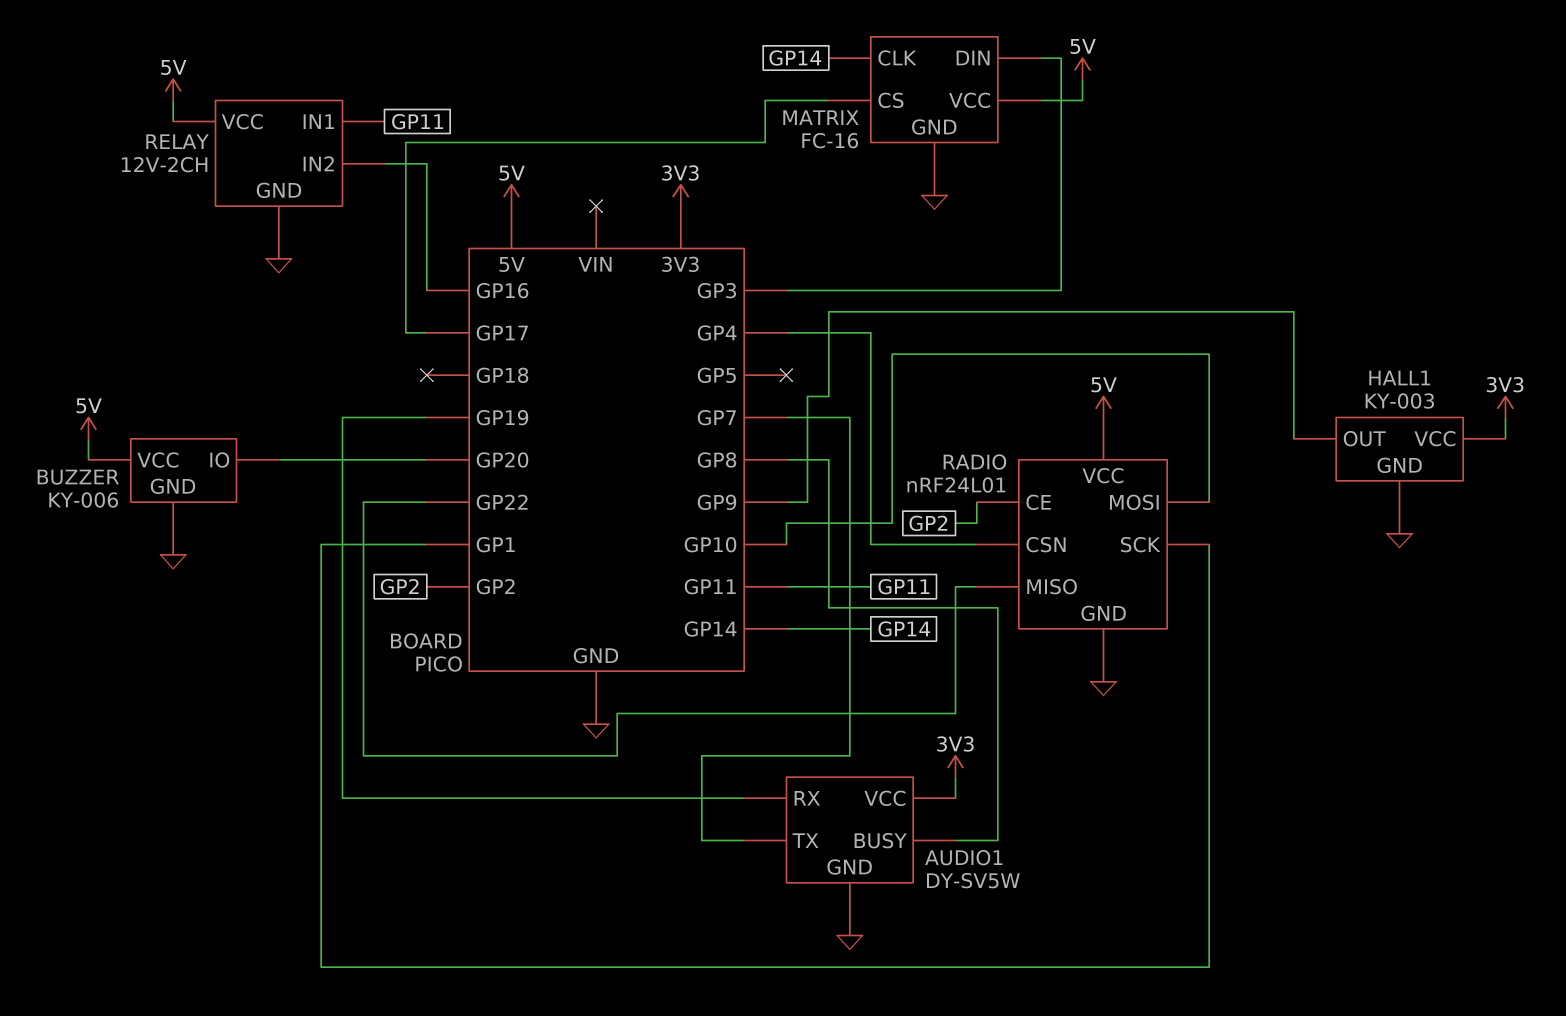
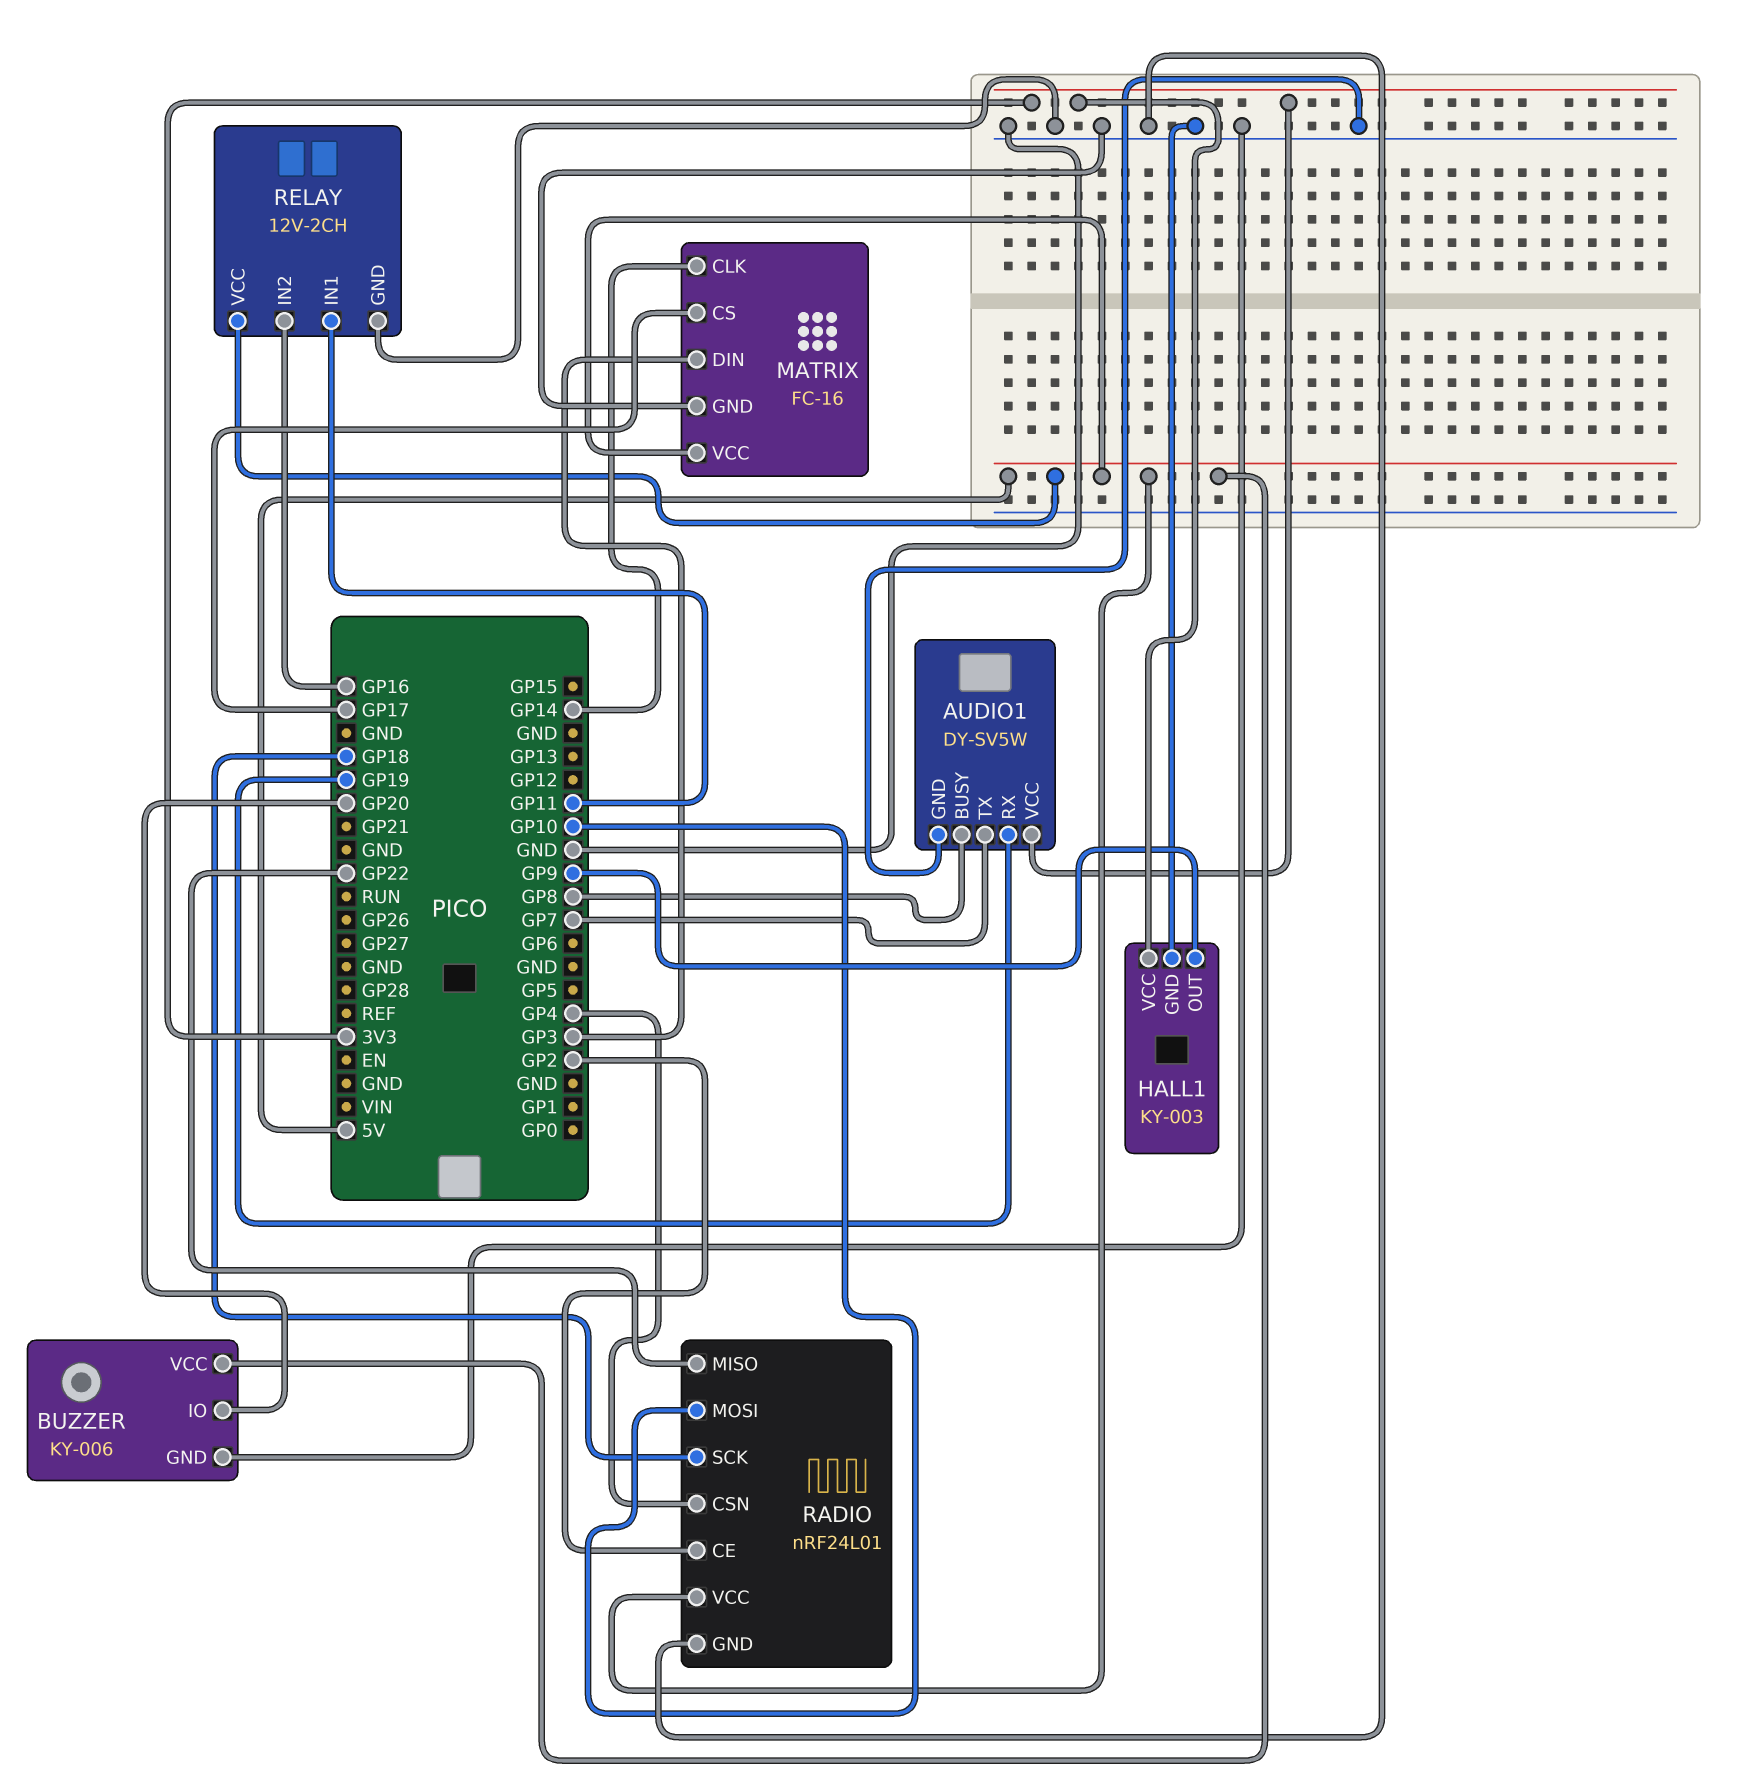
RADIO pin SCK: GP1 -> GP18

